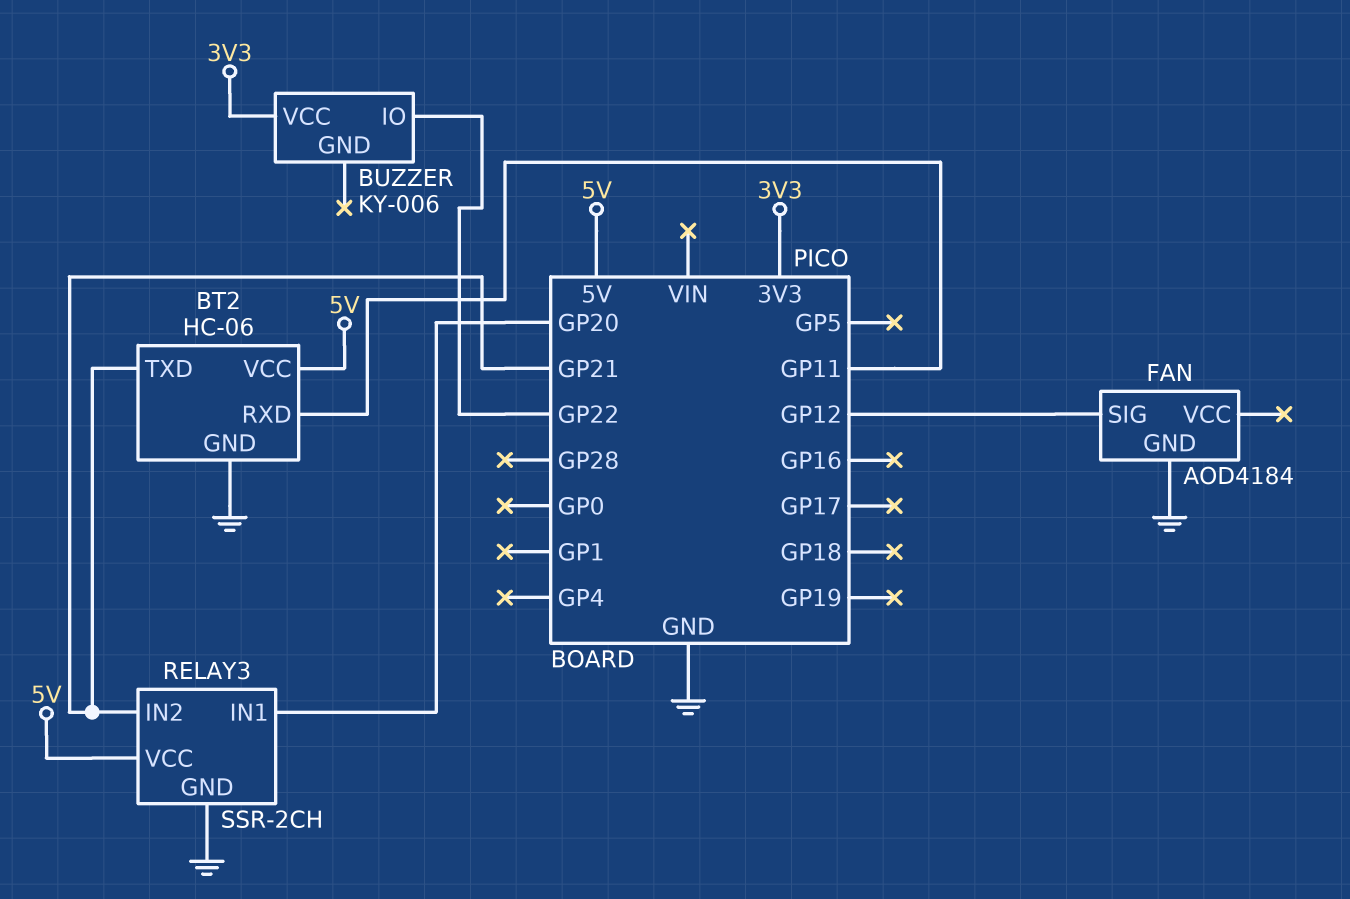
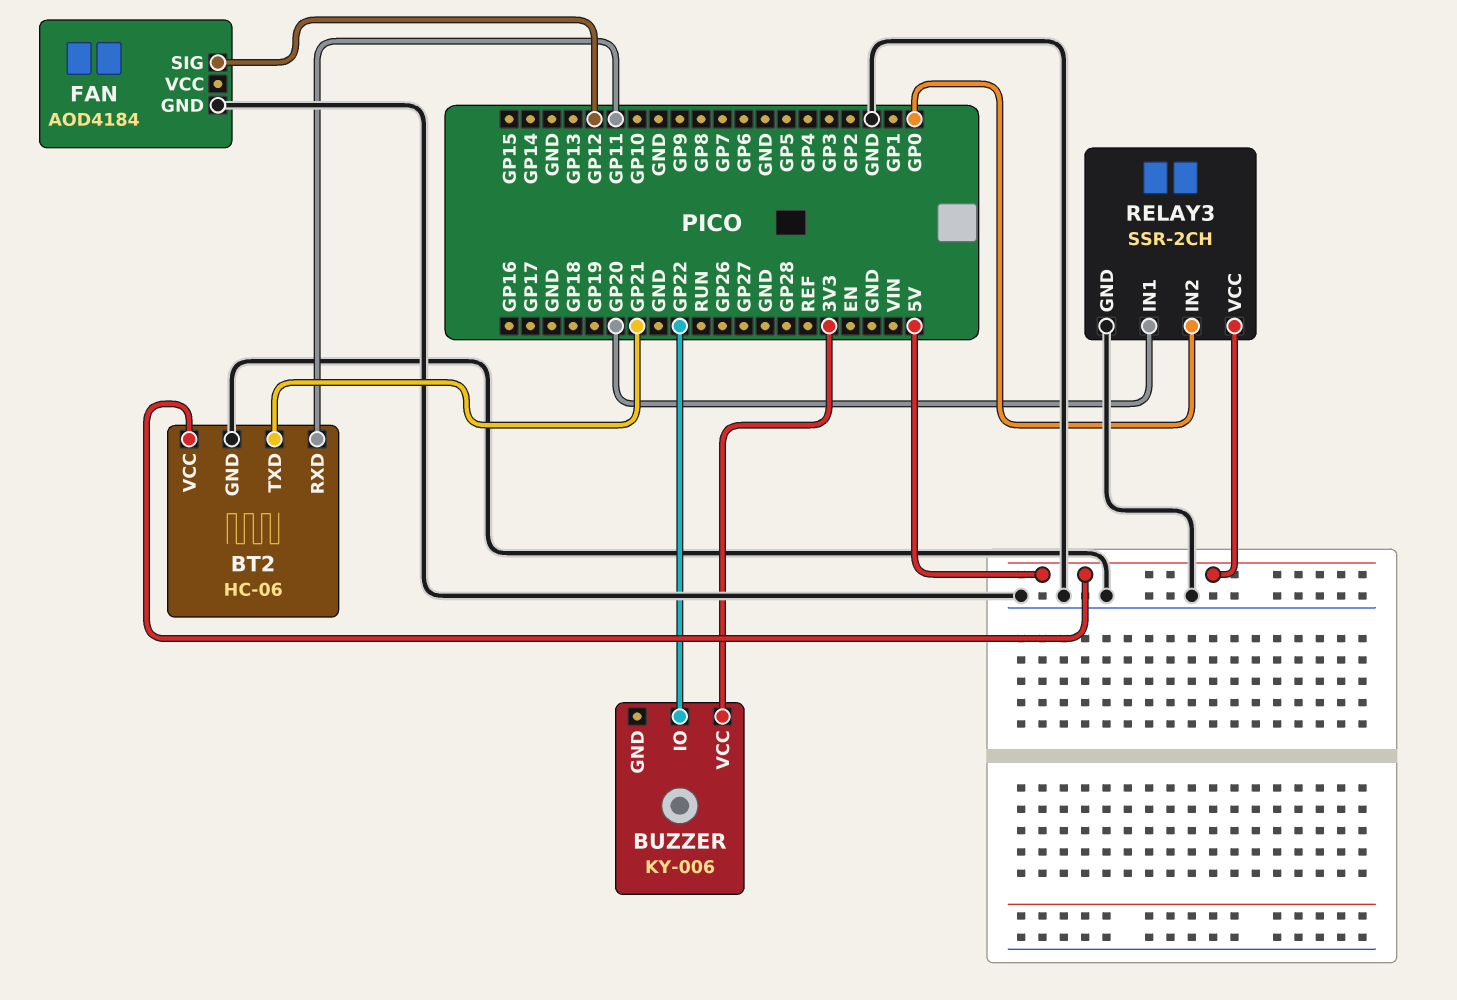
RELAY3 pin IN2: GP21 -> GP0

